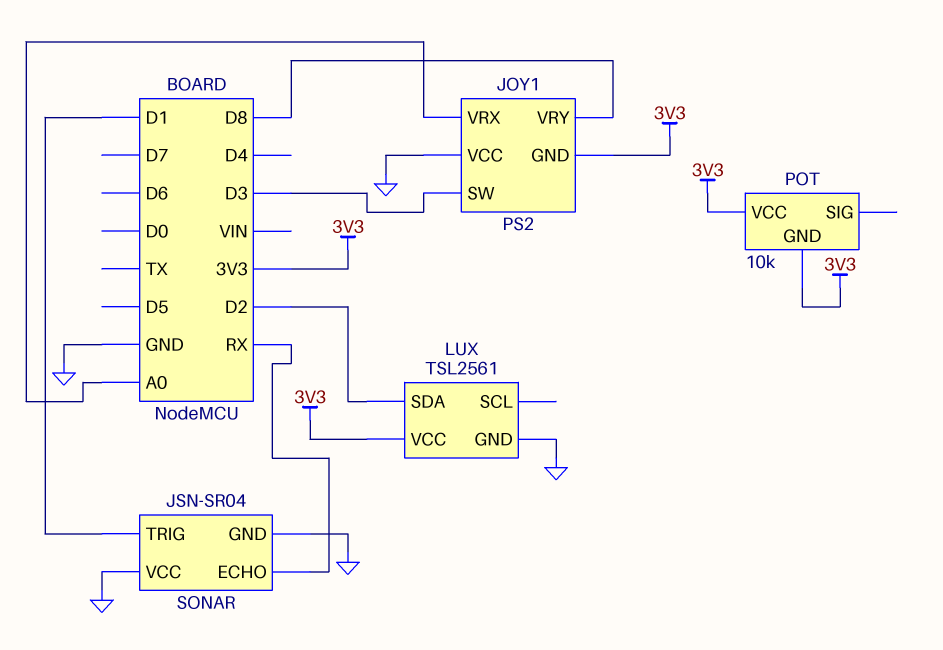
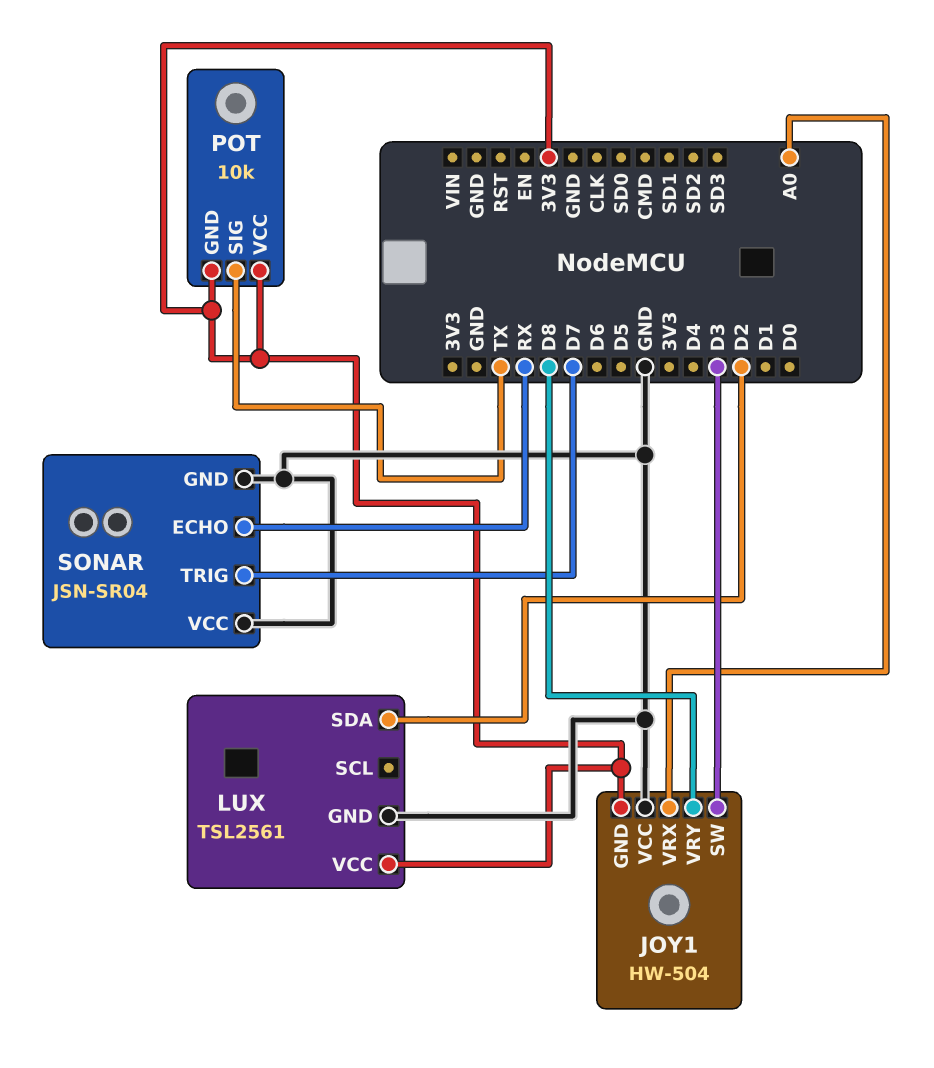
JOY1: PS2 -> HW-504
POT pin SIG: none -> TX
SONAR pin TRIG: D1 -> D7

